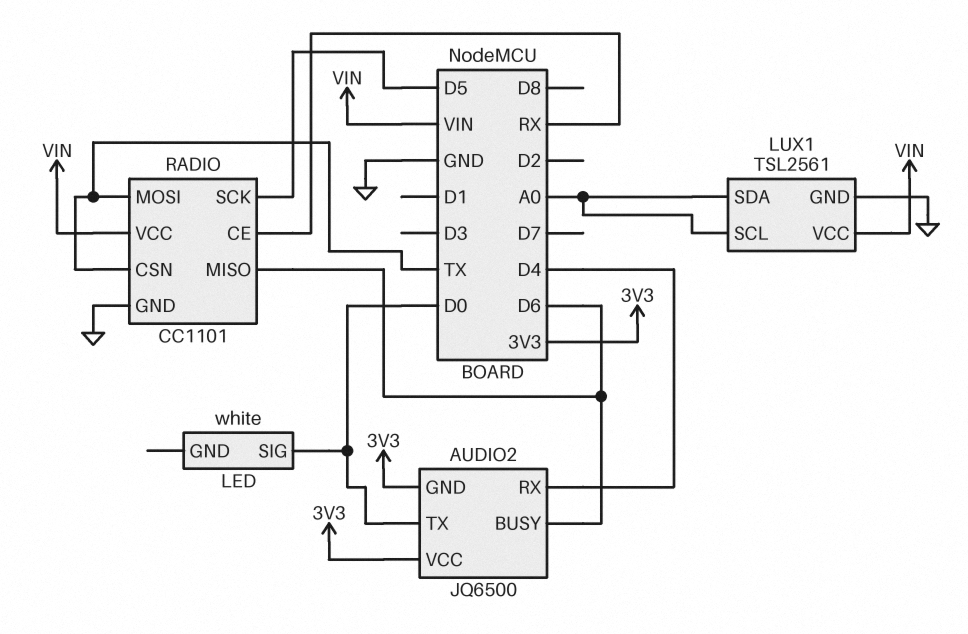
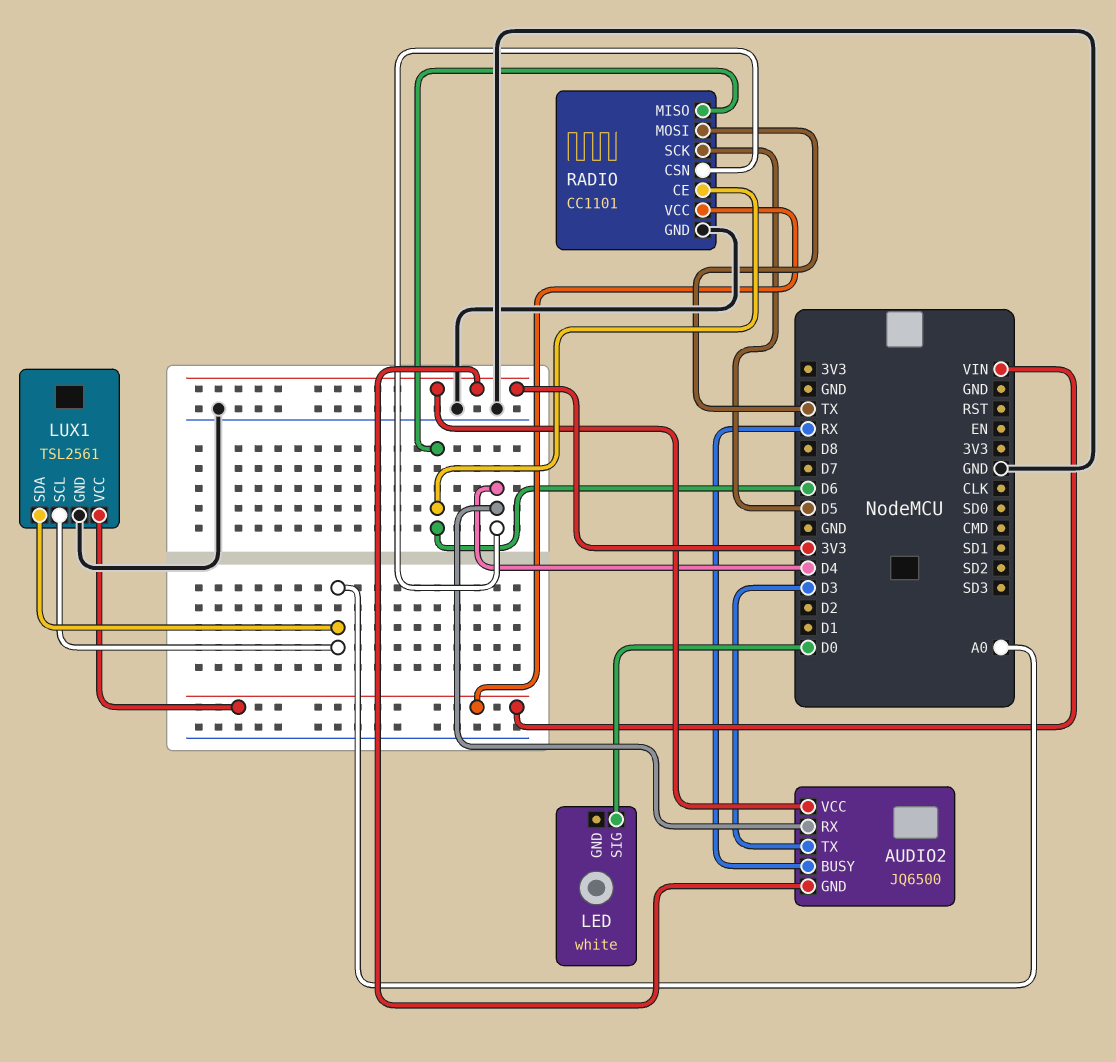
AUDIO2 pin BUSY: D6 -> RX
AUDIO2 pin TX: D0 -> D3
RADIO pin CE: RX -> D6
RADIO pin CSN: TX -> D4

